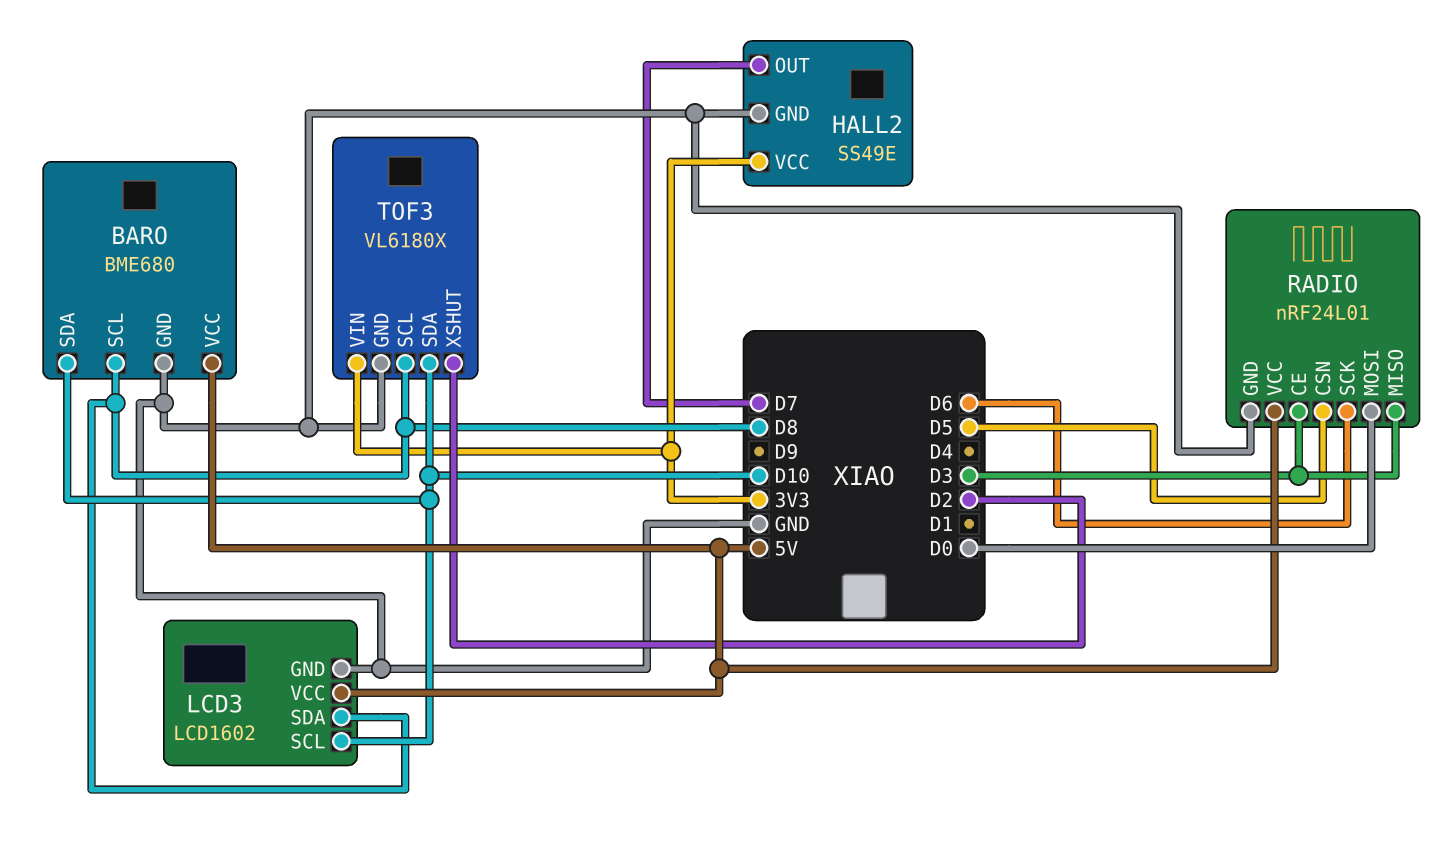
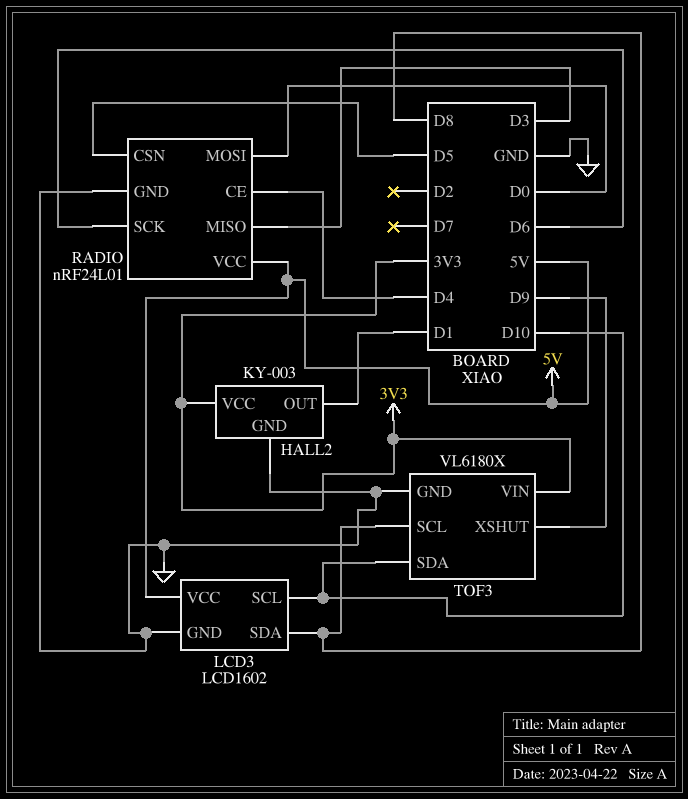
BARO: BME680 -> none
BARO pin GND: GND -> none
BARO pin SCL: D8 -> none
BARO pin SDA: D10 -> none
BARO pin VCC: 5V -> none
HALL2: SS49E -> KY-003
HALL2 pin OUT: D7 -> D1
RADIO pin CE: D3 -> D4
TOF3 pin XSHUT: D2 -> D9

